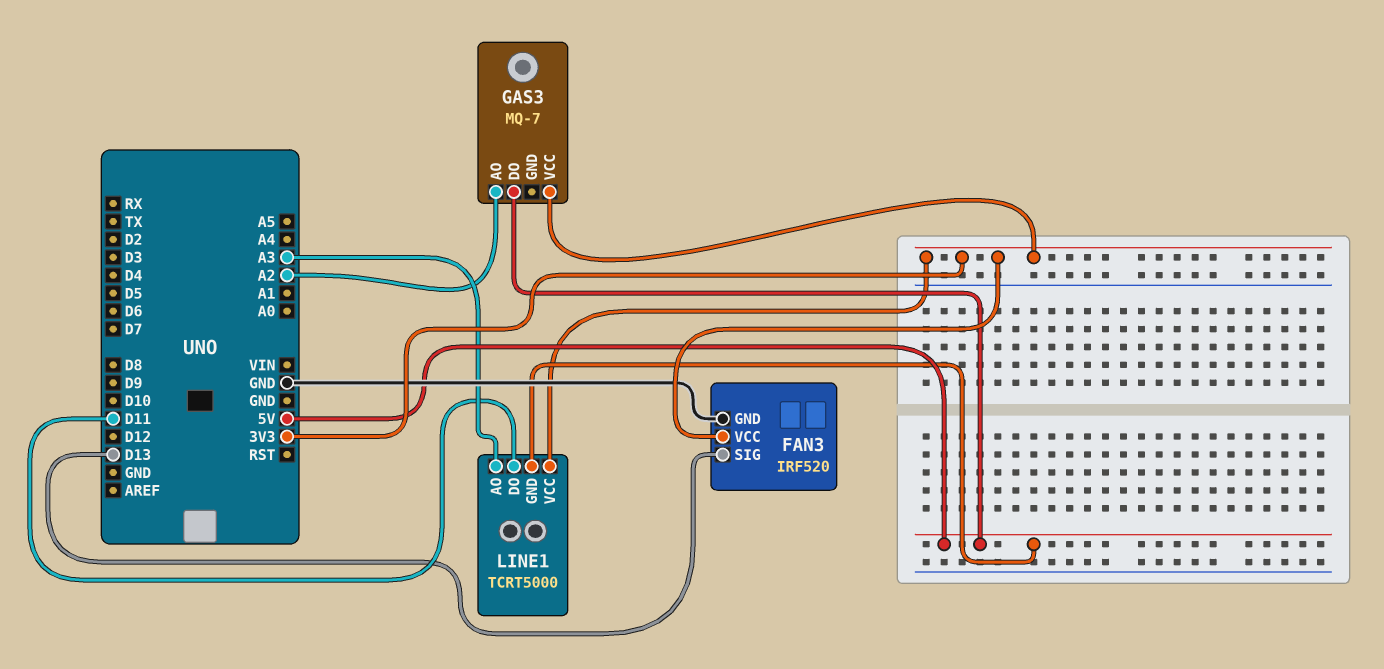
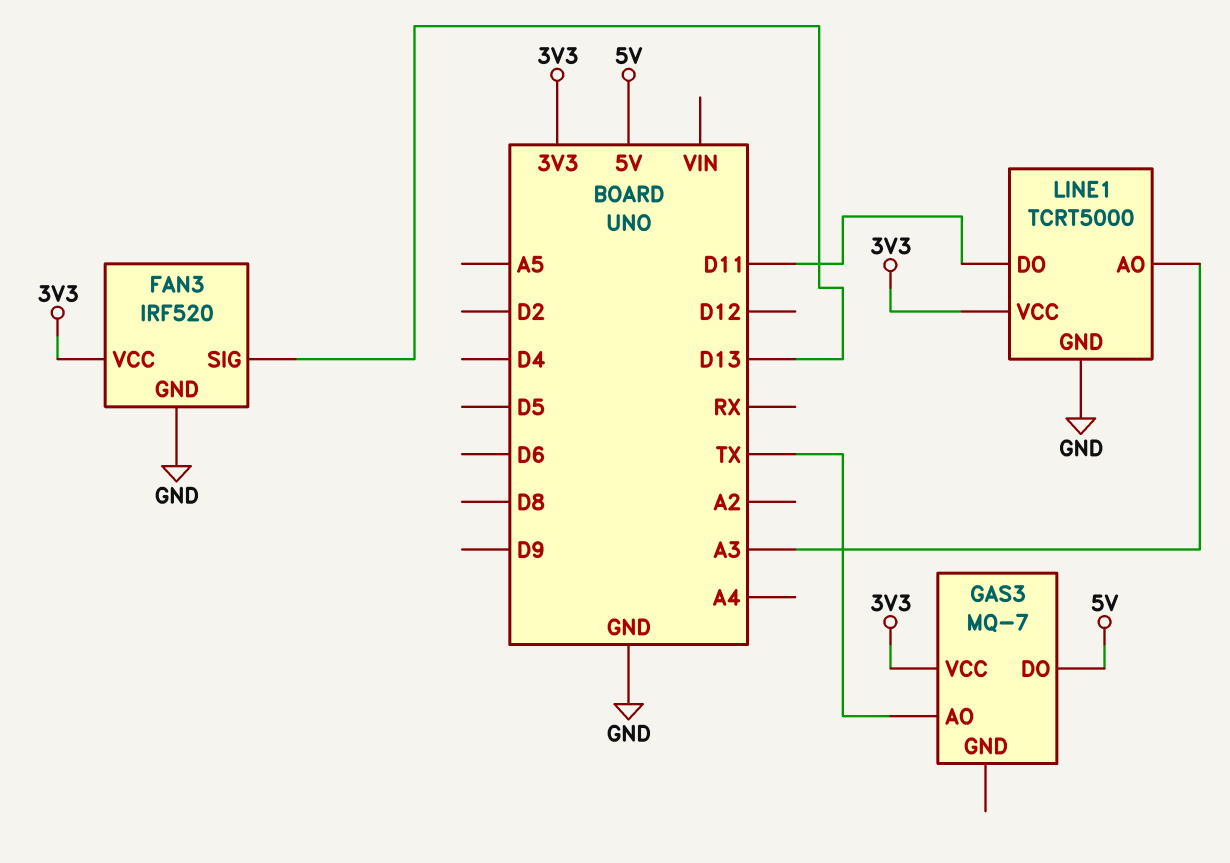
GAS3 pin AO: A2 -> TX
LINE1 pin GND: 5V -> GND

